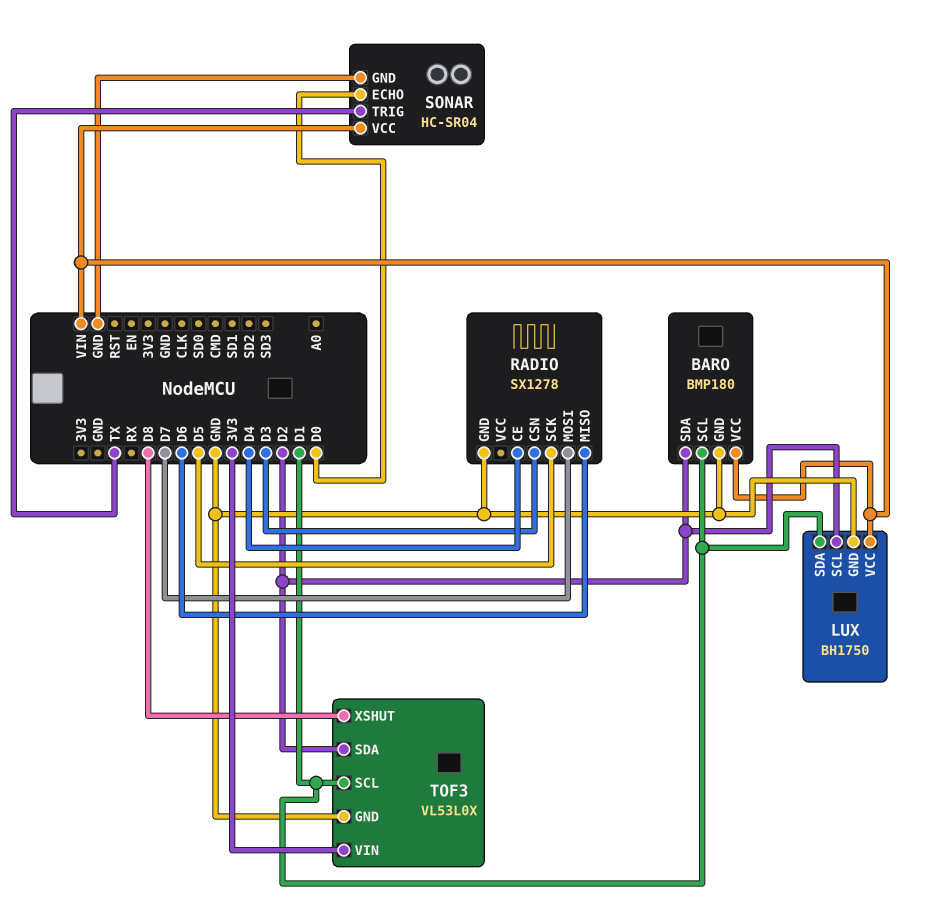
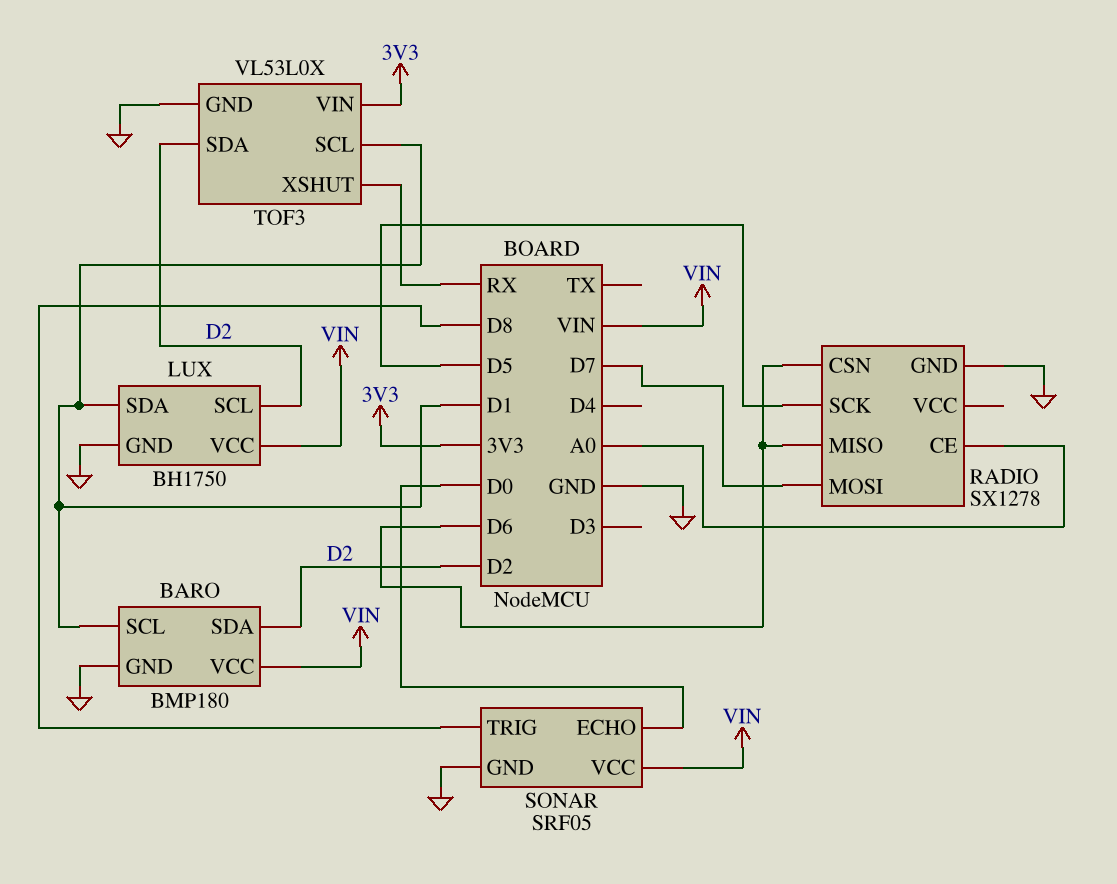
RADIO pin CE: D4 -> A0
RADIO pin CSN: D3 -> D6
SONAR: HC-SR04 -> SRF05
SONAR pin TRIG: TX -> D8
TOF3 pin XSHUT: D8 -> RX

